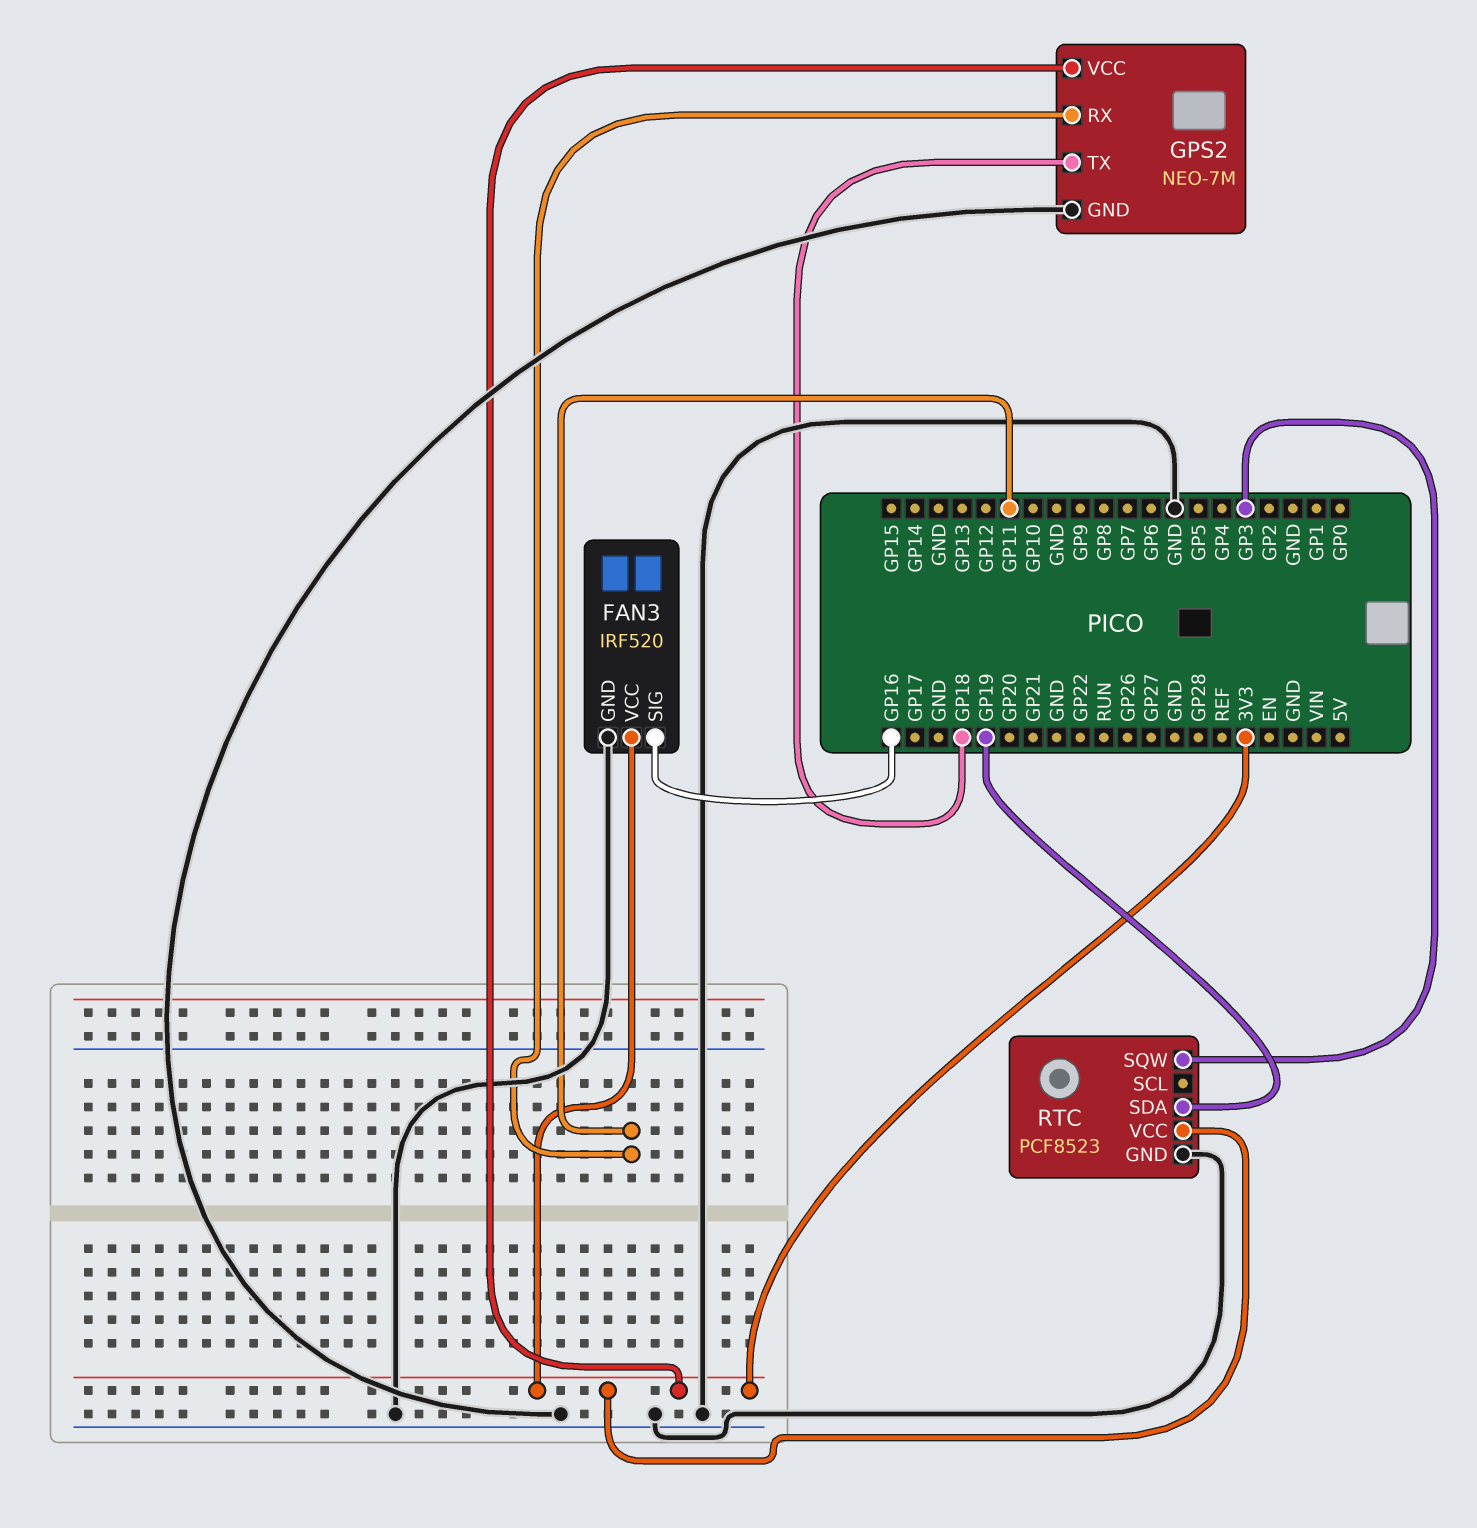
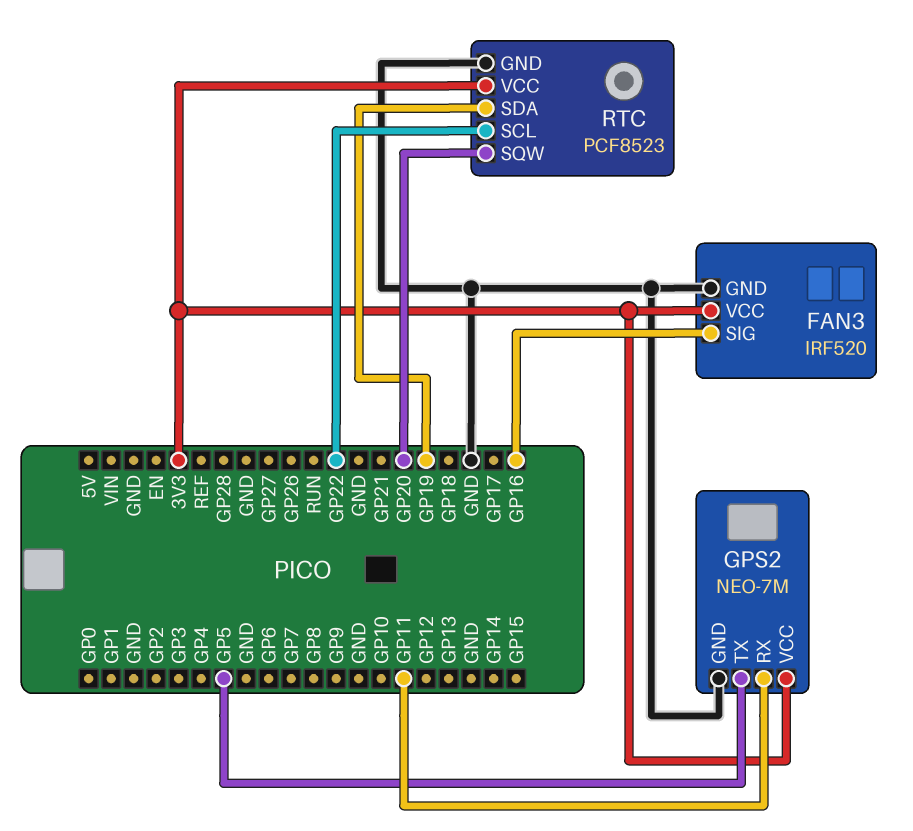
GPS2 pin TX: GP18 -> GP5
RTC pin SCL: none -> GP22
RTC pin SQW: GP3 -> GP20

